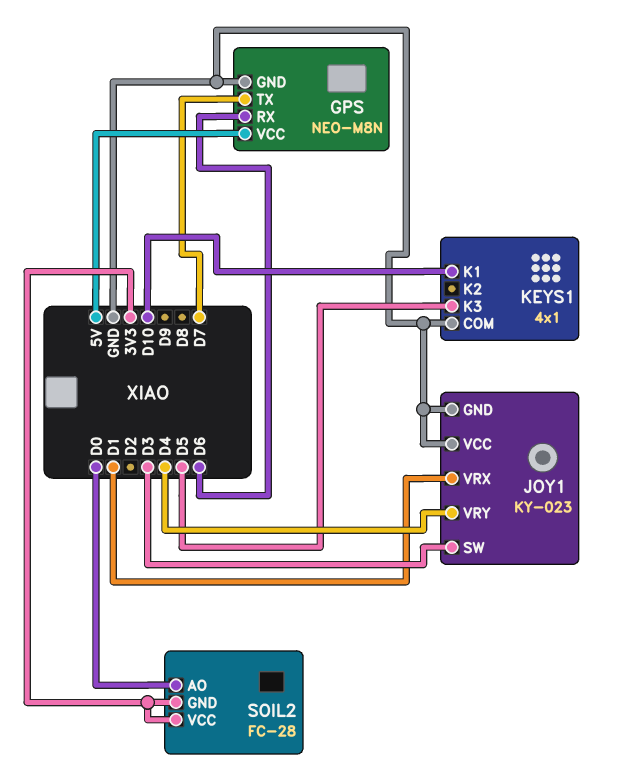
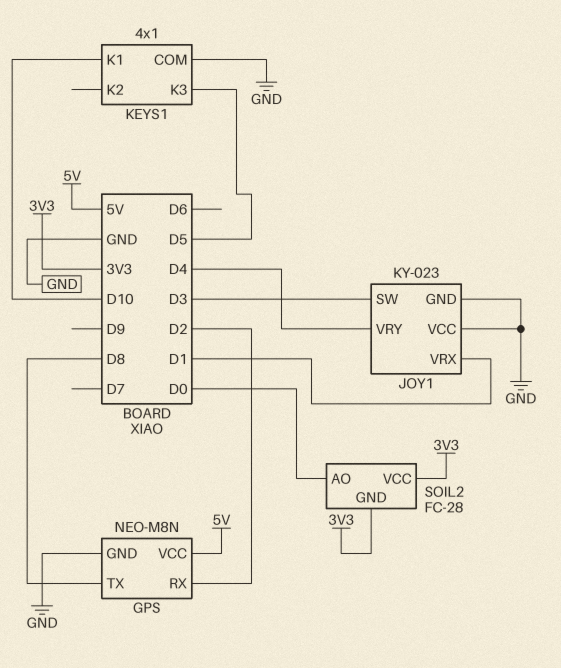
GPS pin RX: D6 -> D2
GPS pin TX: D7 -> D8

